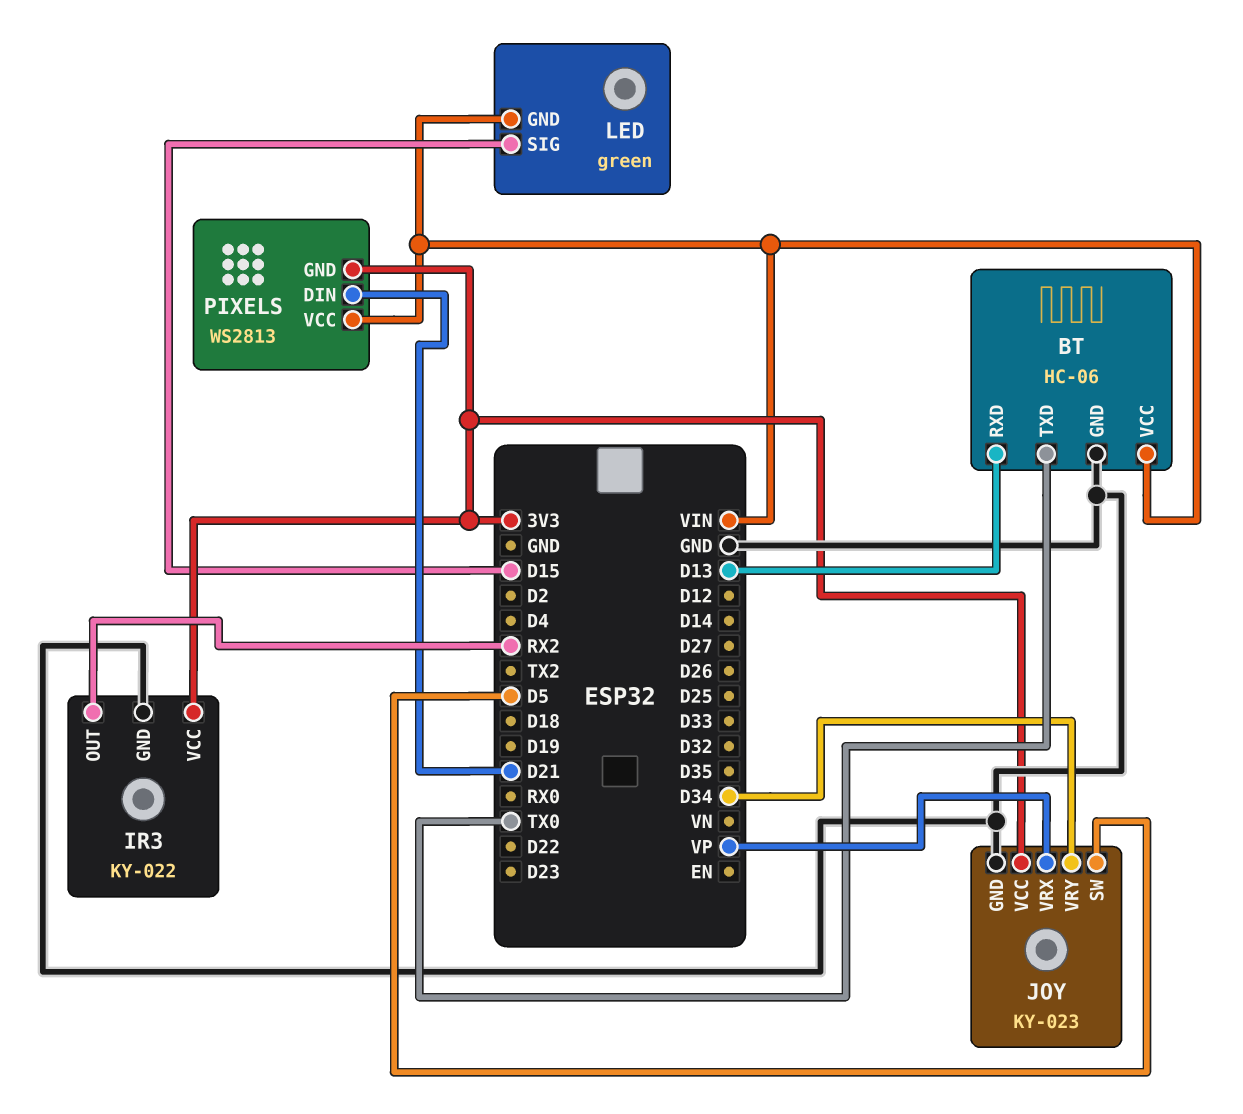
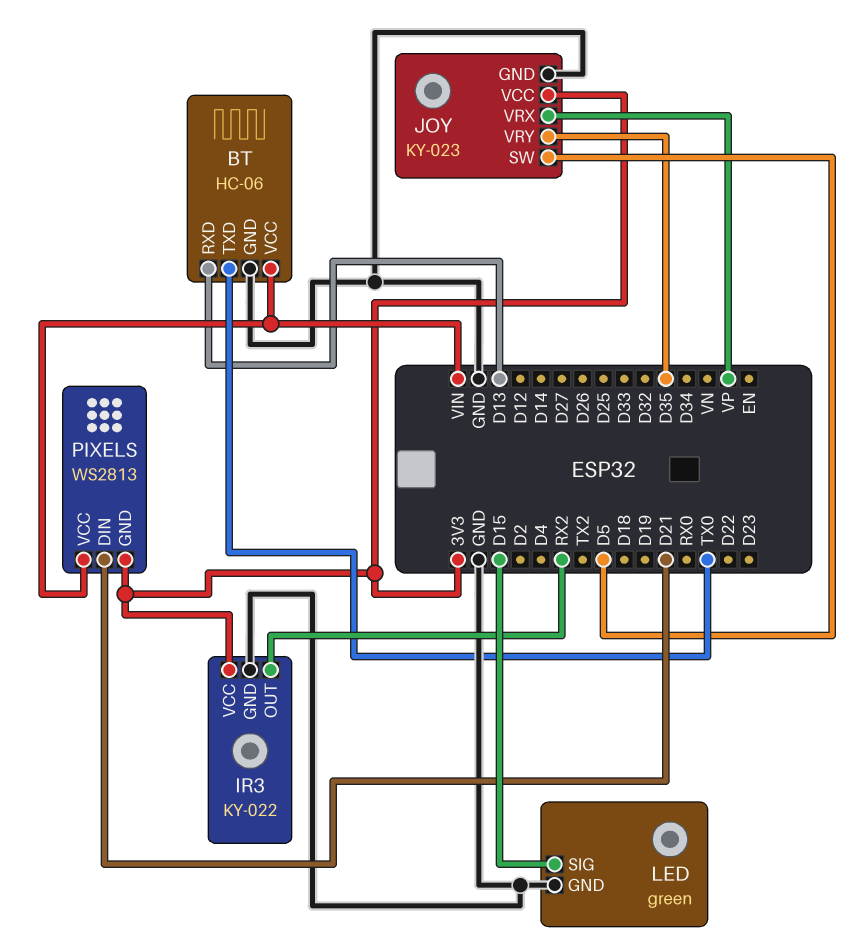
JOY pin VRY: D34 -> D35
LED pin GND: VIN -> GND

